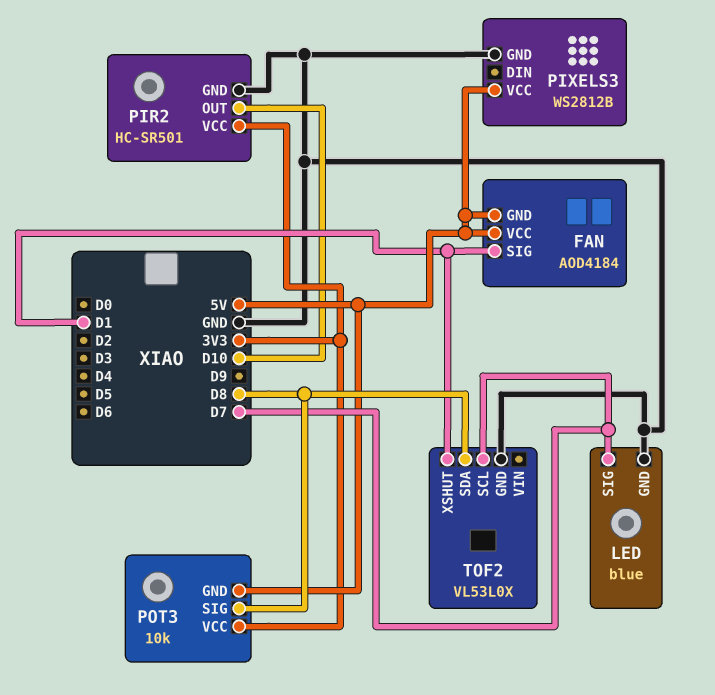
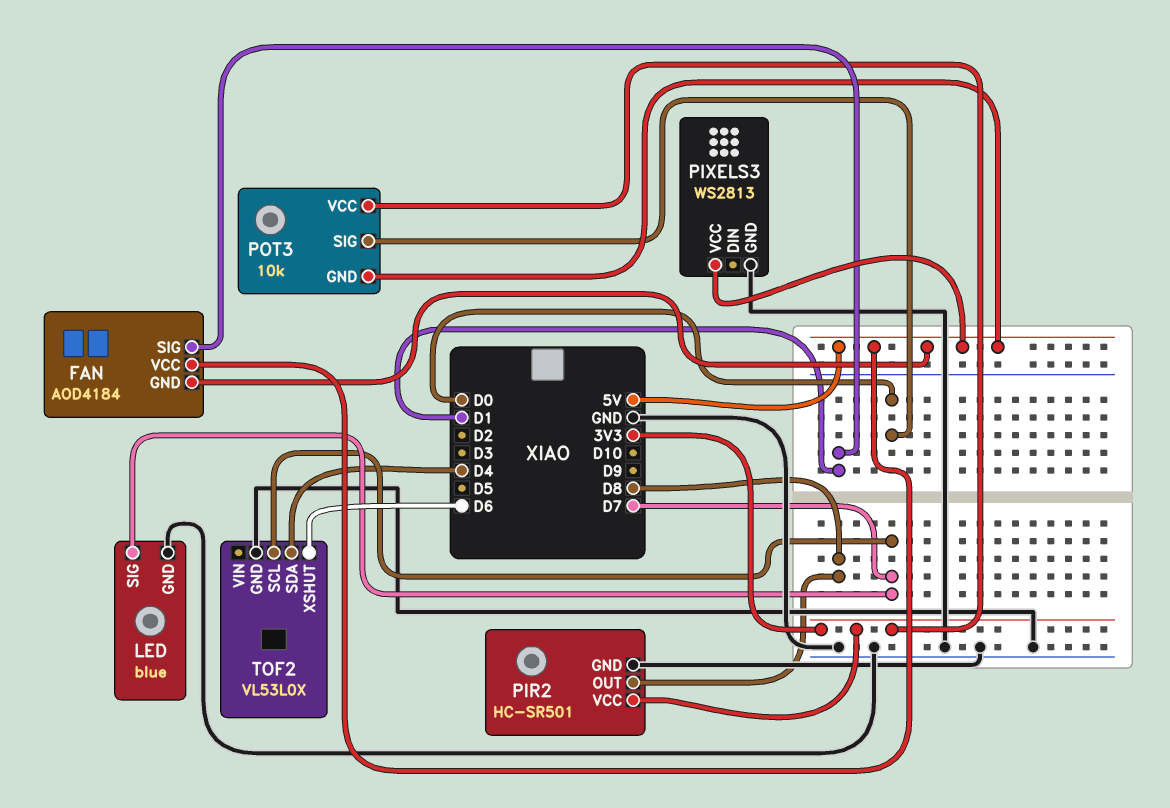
PIR2 pin OUT: D10 -> D8
PIXELS3: WS2812B -> WS2813
POT3 pin SIG: D8 -> D0
TOF2 pin SDA: D8 -> D4
TOF2 pin XSHUT: D1 -> D6

